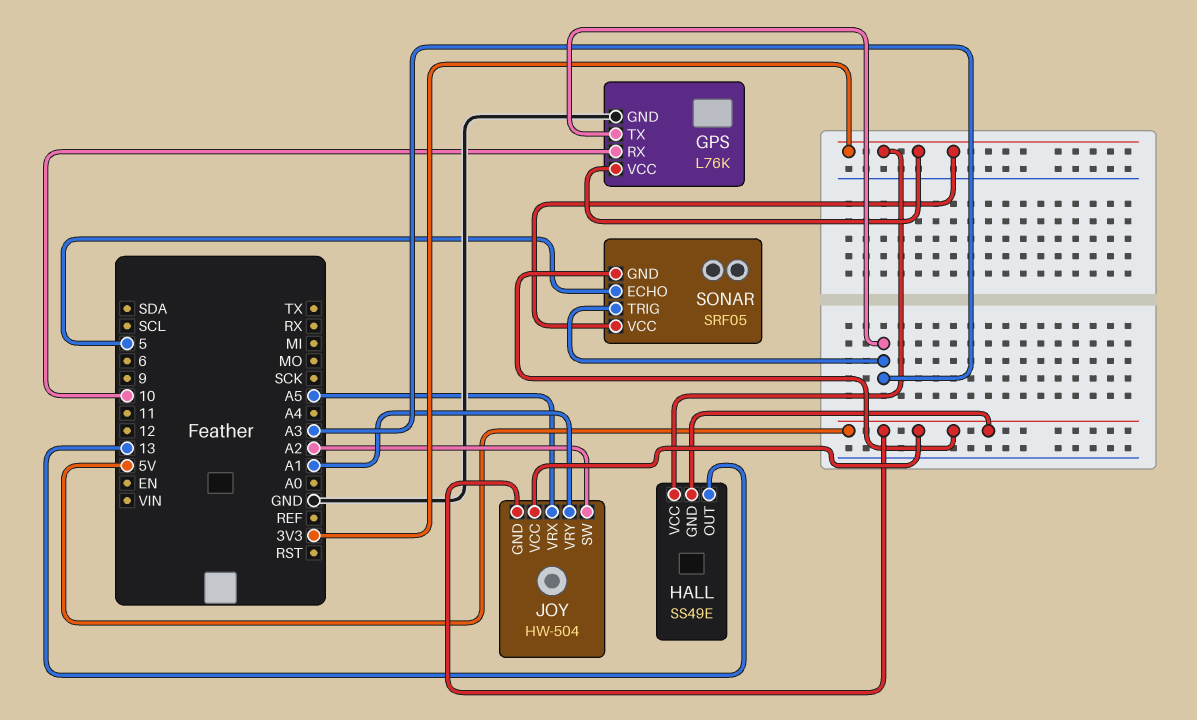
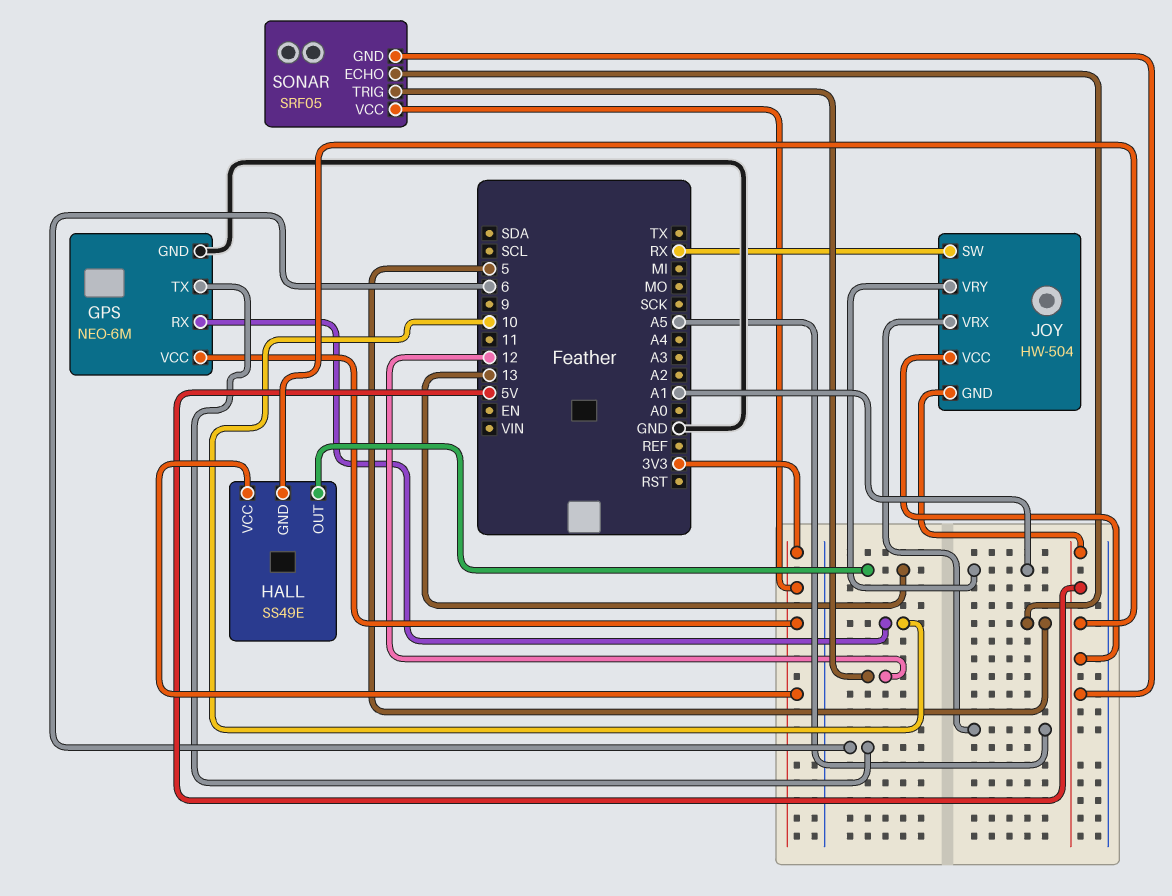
GPS: L76K -> NEO-6M
GPS pin TX: A3 -> 6
JOY pin SW: A2 -> RX
SONAR pin TRIG: A3 -> 12

